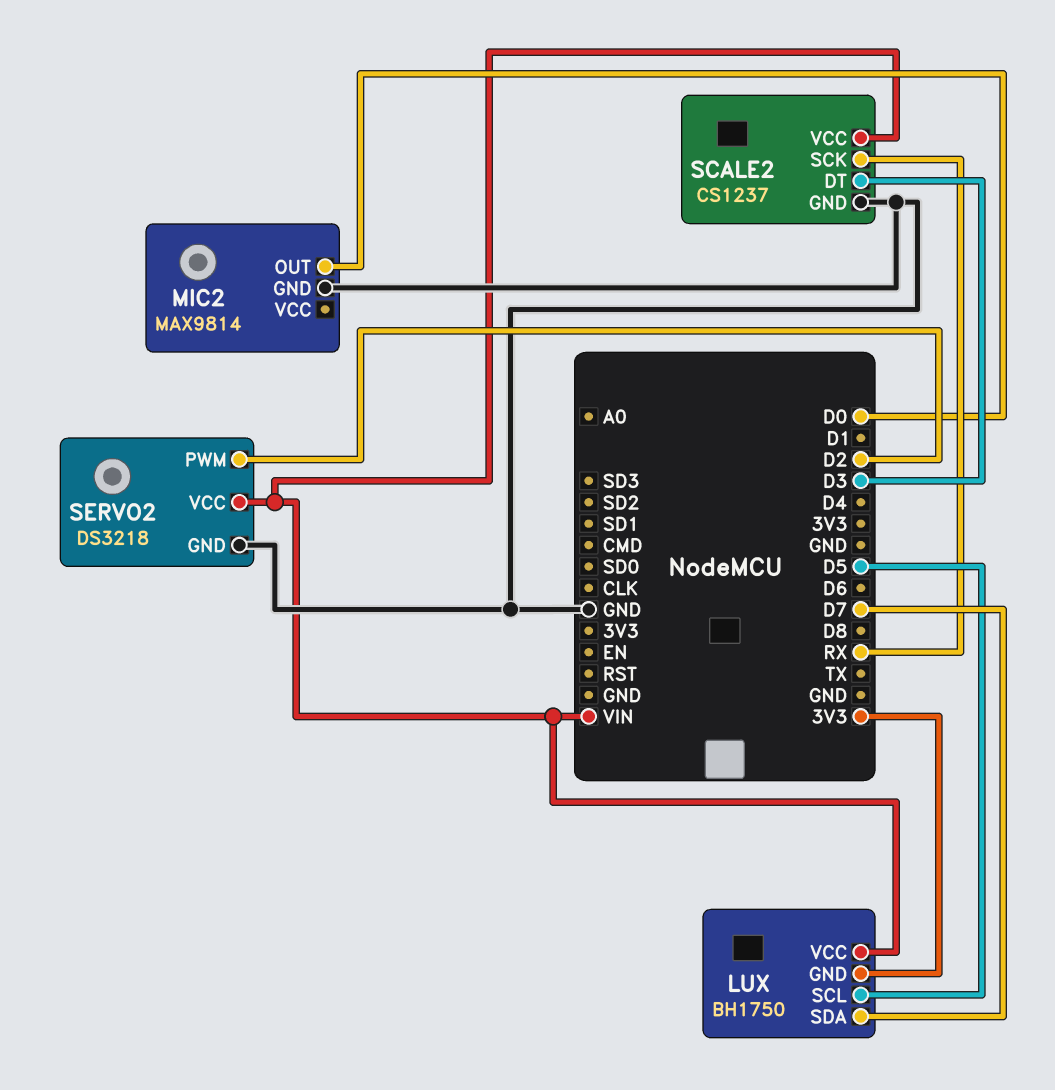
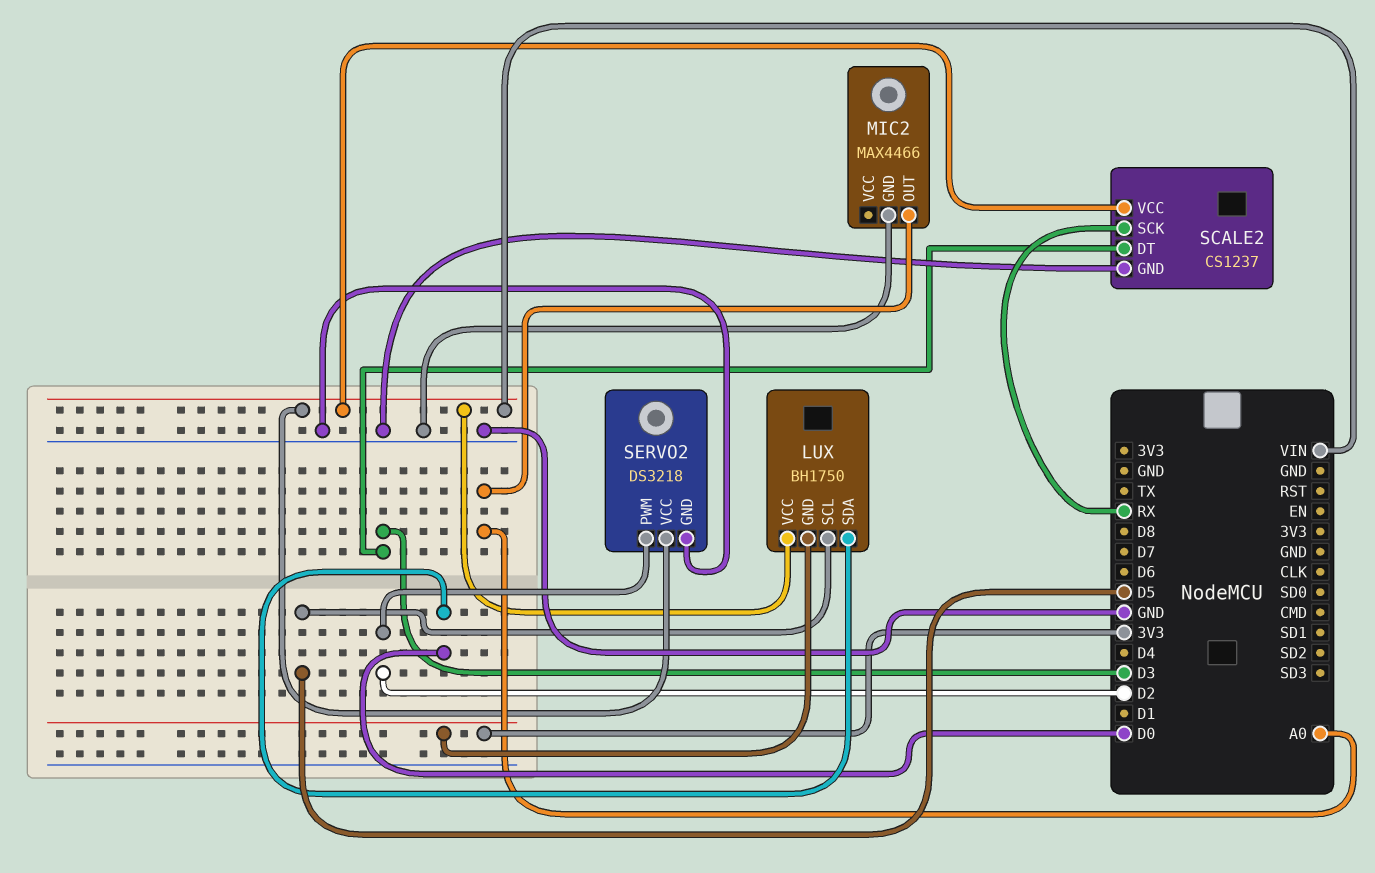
LUX pin SDA: D7 -> D0
MIC2: MAX9814 -> MAX4466
MIC2 pin OUT: D0 -> A0

